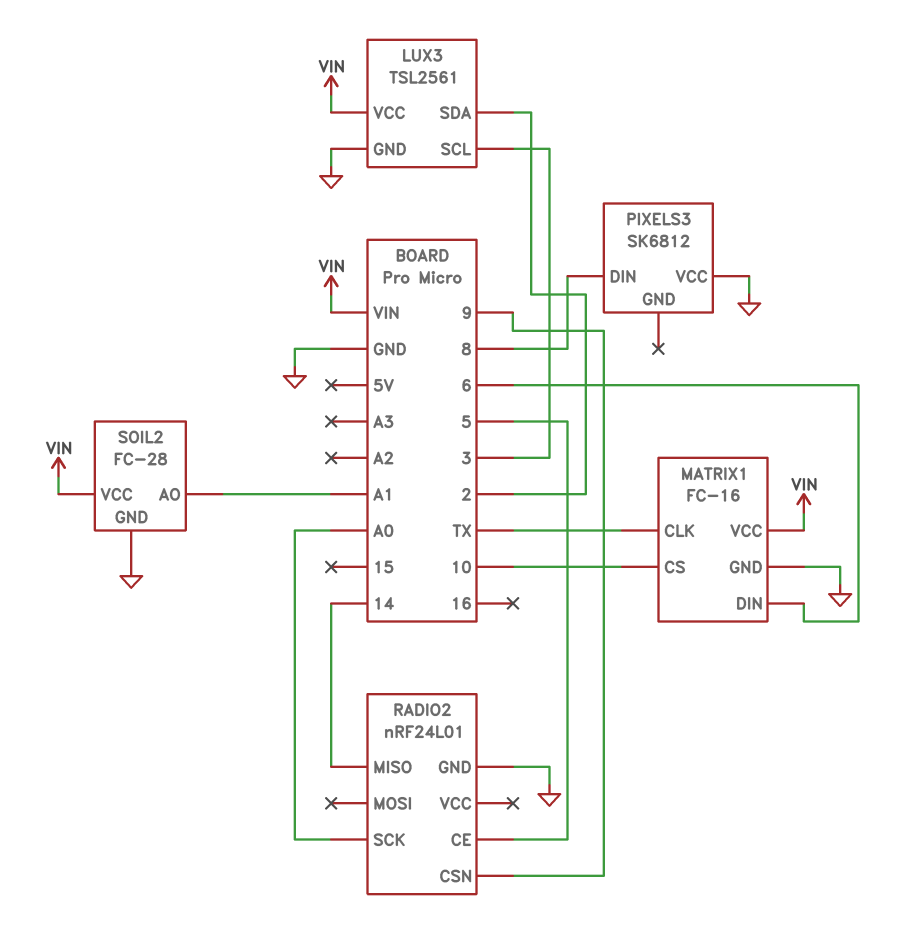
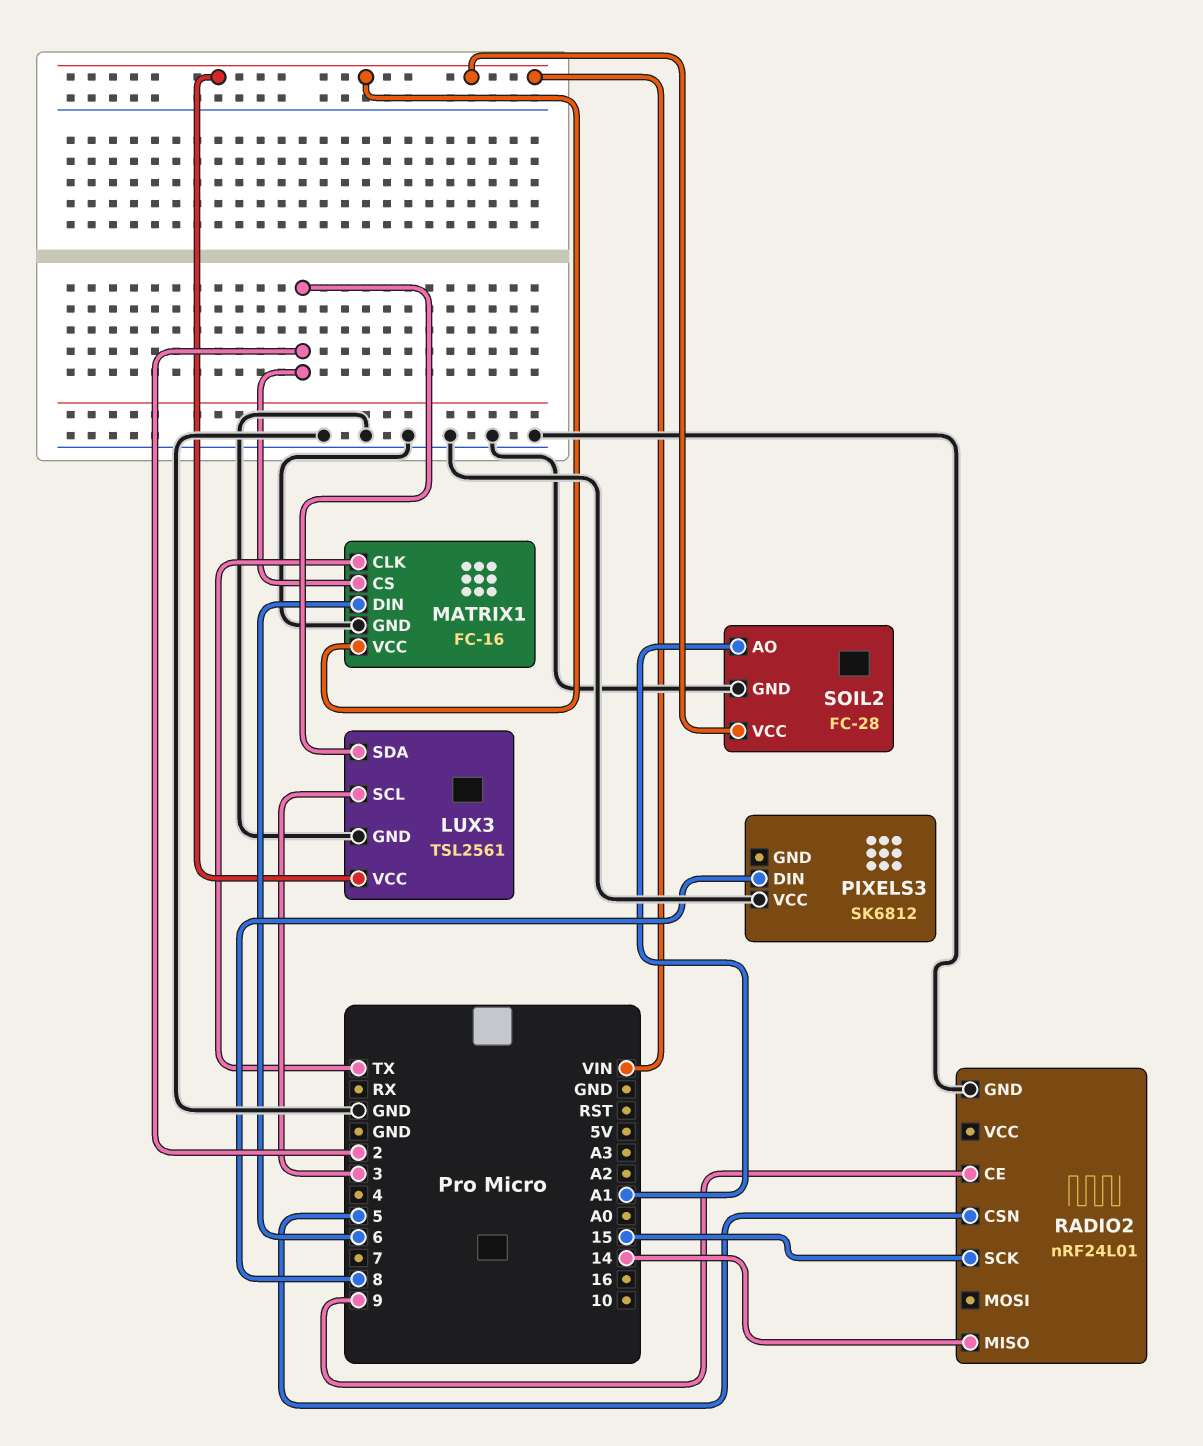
MATRIX1 pin CS: 10 -> 2
RADIO2 pin CE: 5 -> 9
RADIO2 pin CSN: 9 -> 5
RADIO2 pin SCK: A0 -> 15

